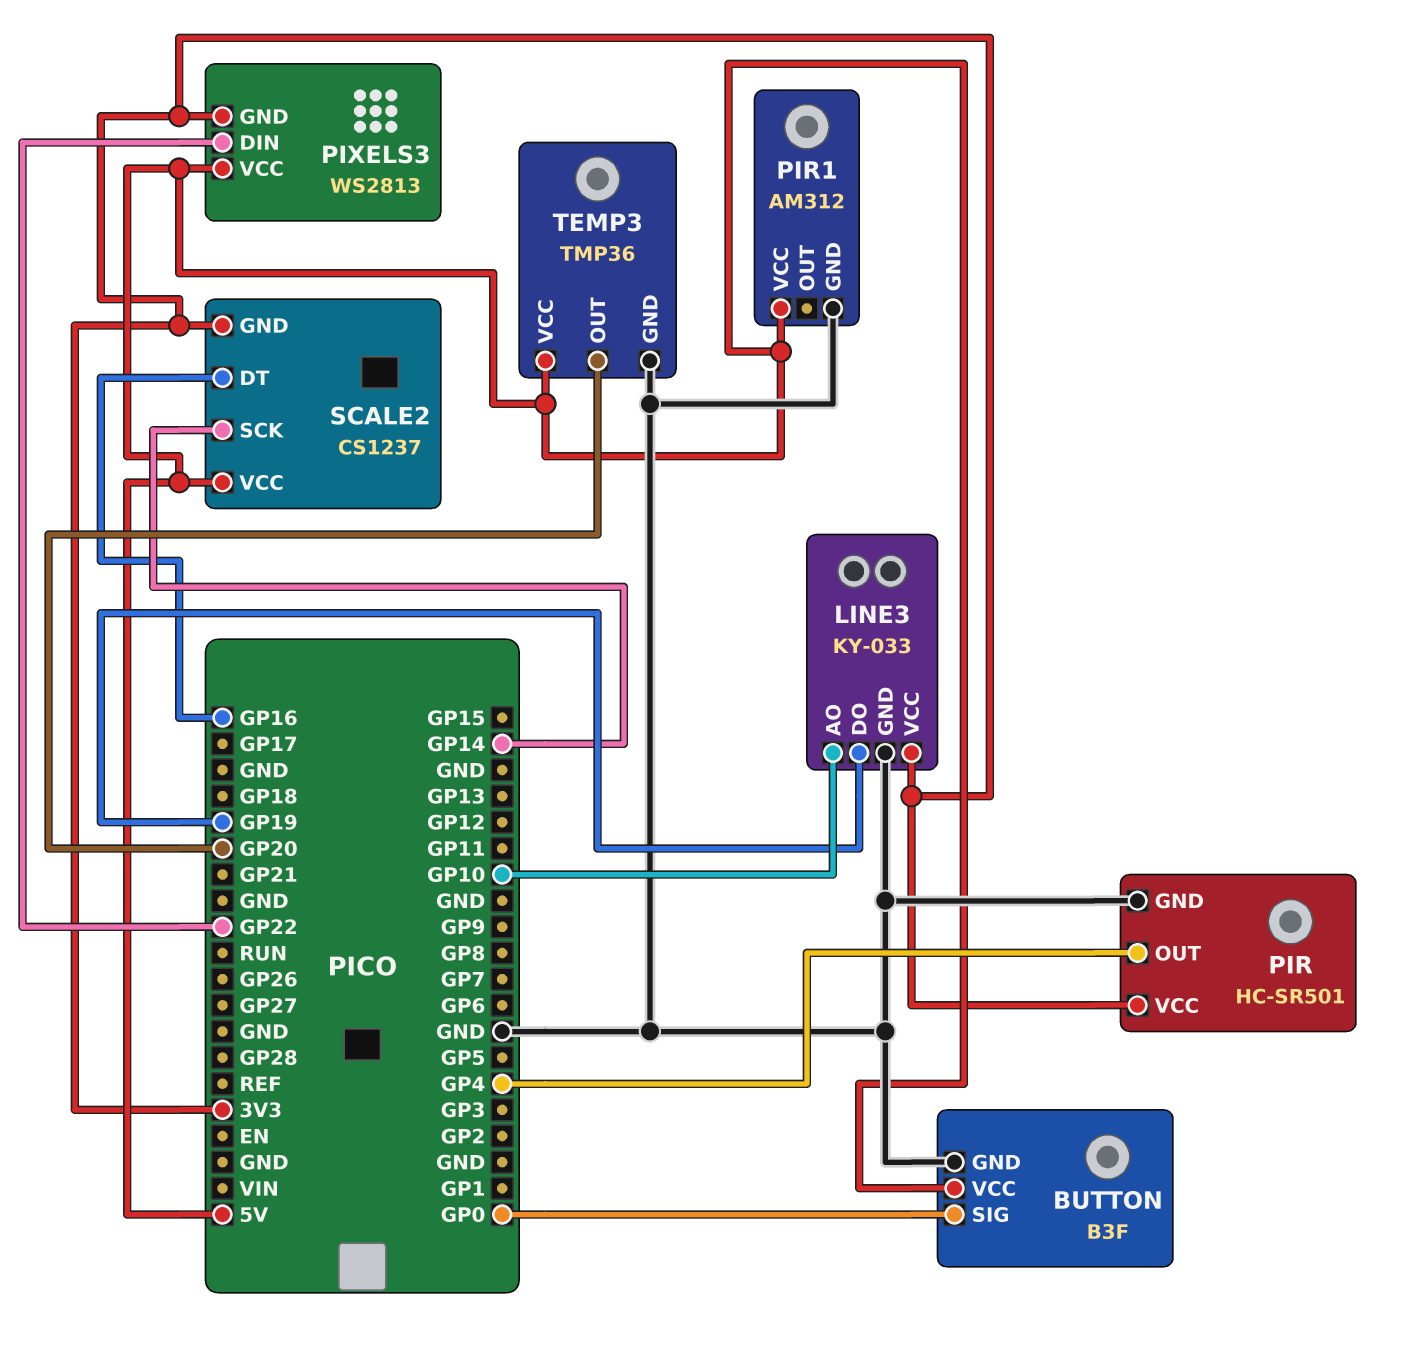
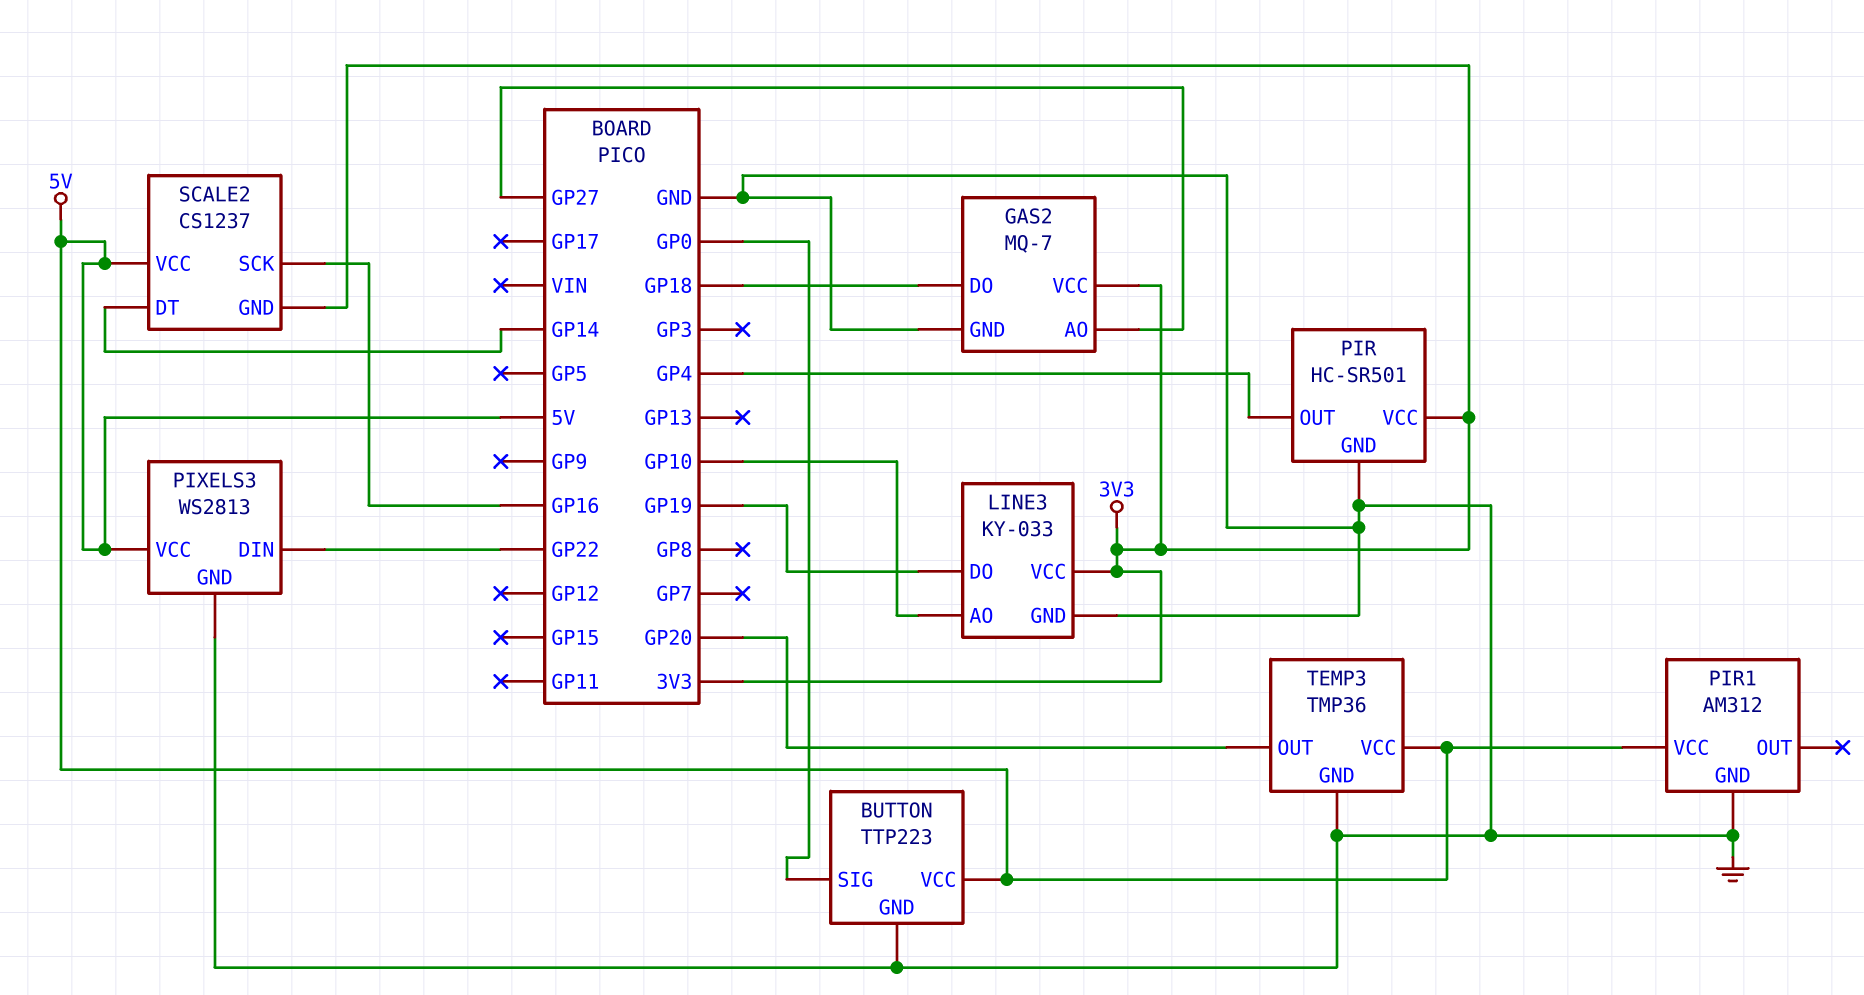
BUTTON: B3F -> TTP223
GAS2: none -> MQ-7
GAS2 pin AO: none -> GP27
GAS2 pin DO: none -> GP18
GAS2 pin GND: none -> GND
GAS2 pin VCC: none -> 3V3
PIXELS3 pin GND: 3V3 -> GND
SCALE2 pin DT: GP16 -> GP14
SCALE2 pin SCK: GP14 -> GP16

